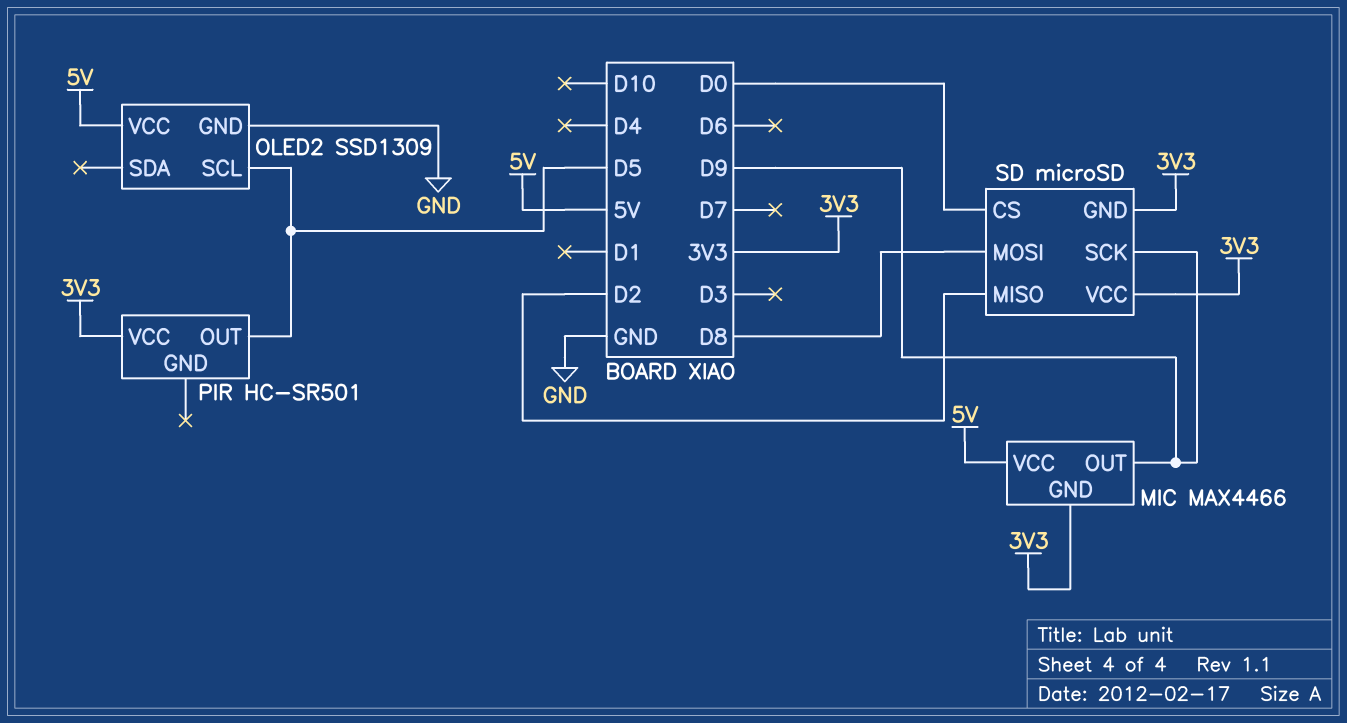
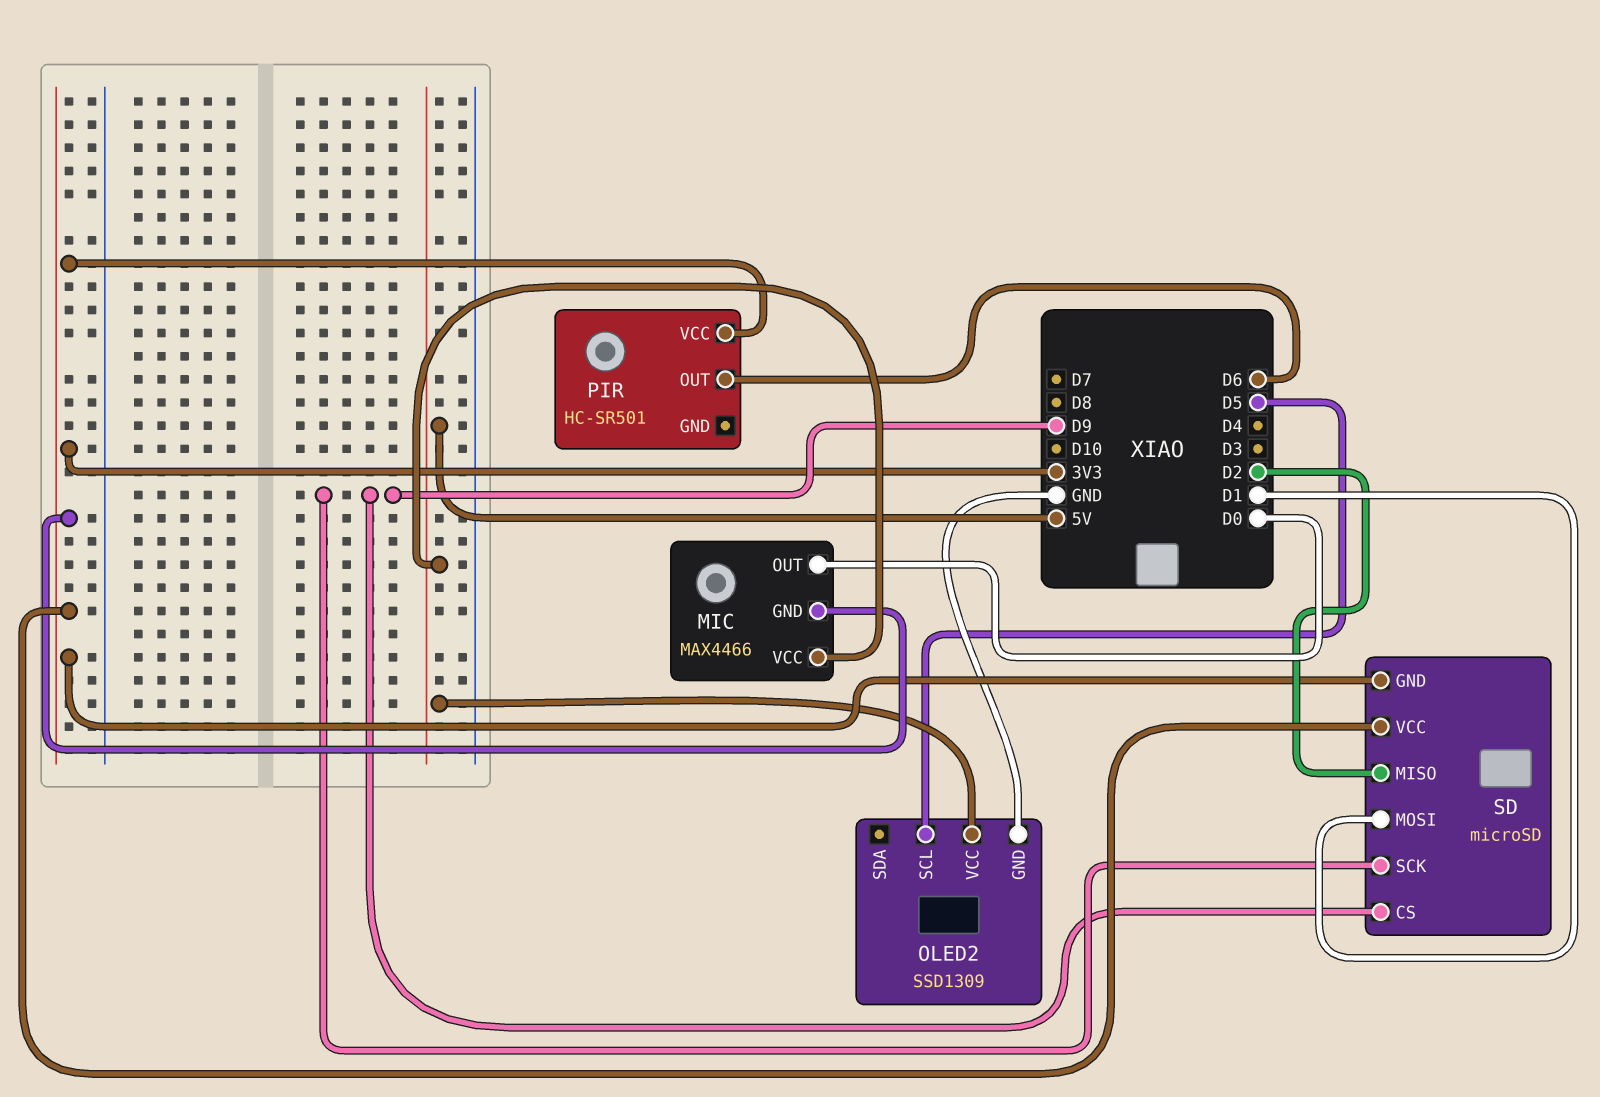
MIC pin OUT: D9 -> D0
PIR pin OUT: D5 -> D6
SD pin CS: D0 -> D9
SD pin MOSI: D8 -> D1

